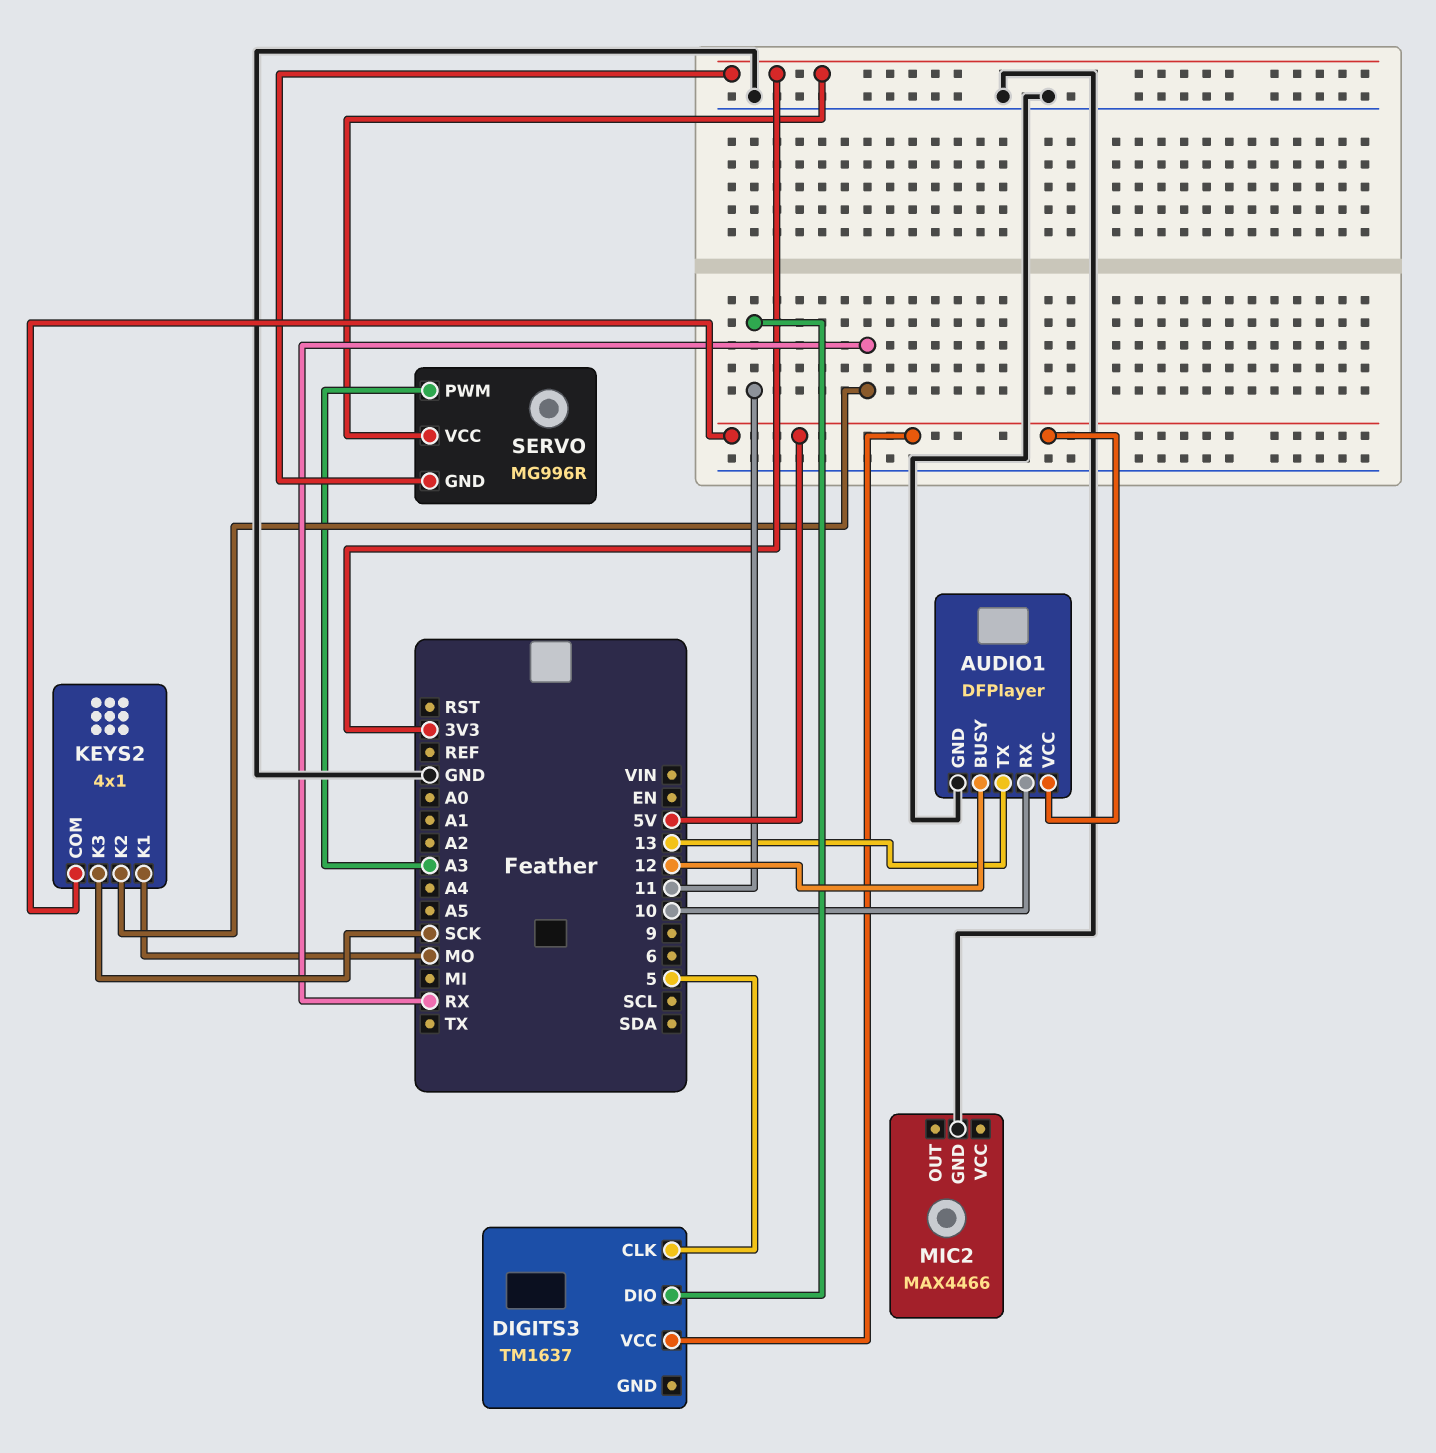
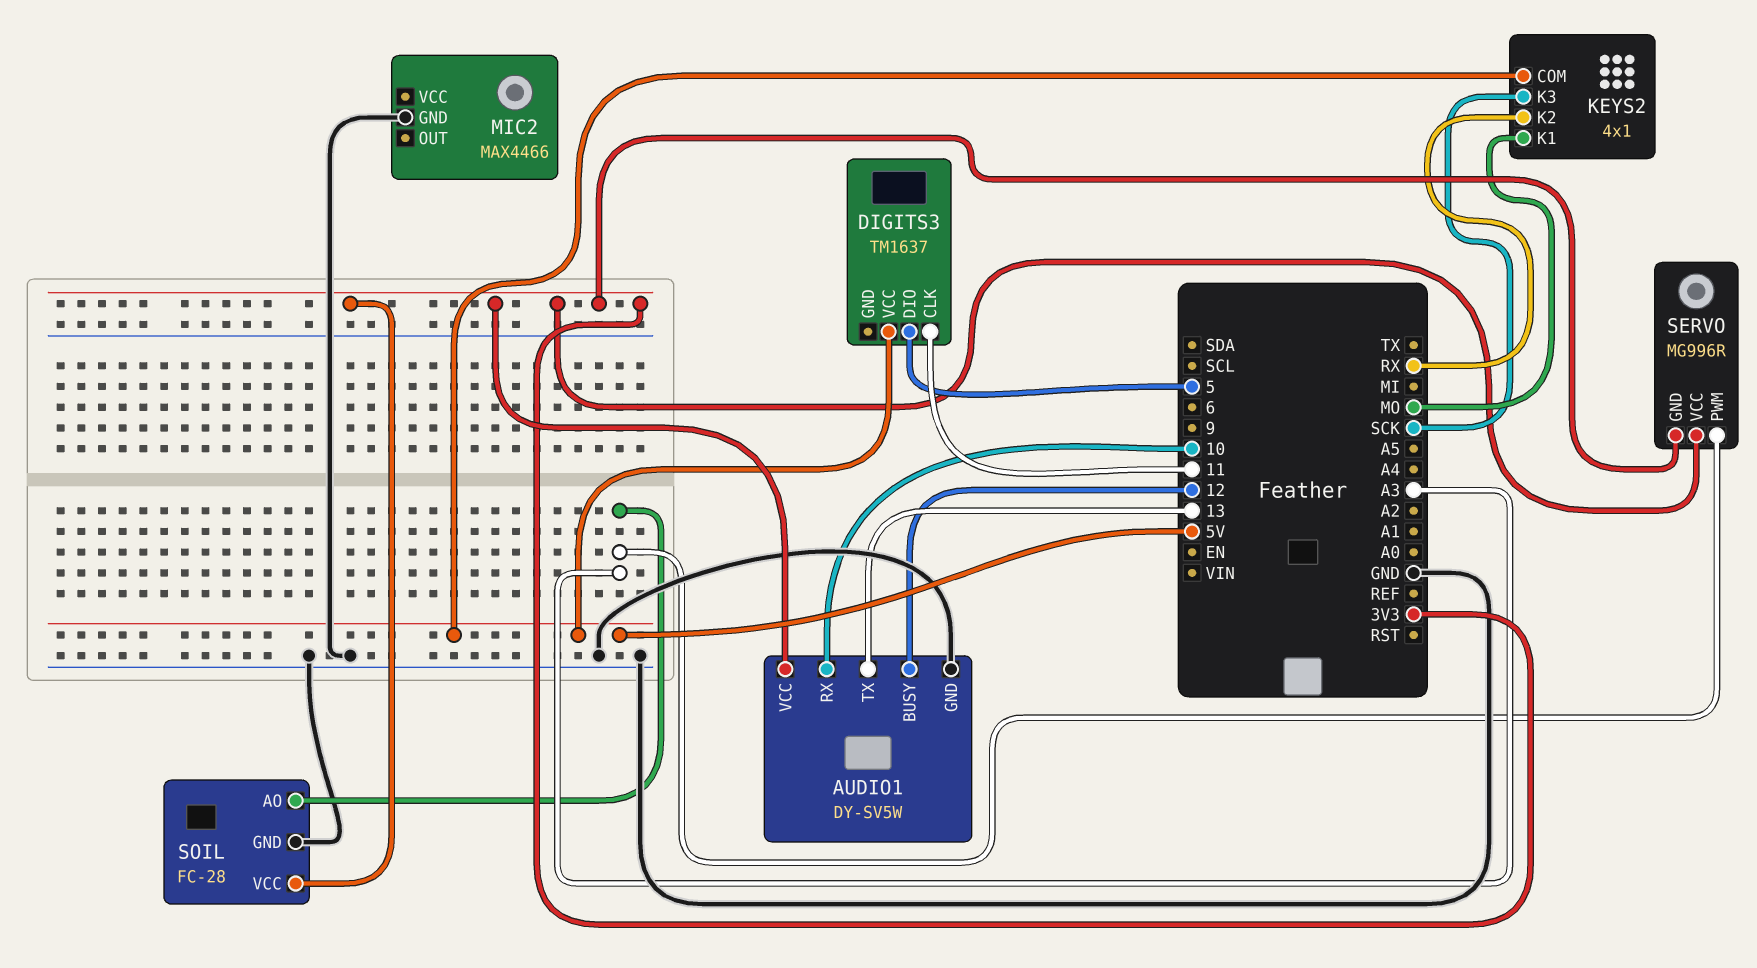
AUDIO1: DFPlayer -> DY-SV5W
AUDIO1 pin VCC: 5V -> 3V3
DIGITS3 pin CLK: 5 -> 11
DIGITS3 pin DIO: 11 -> 5
SOIL: none -> FC-28
SOIL pin AO: none -> A3
SOIL pin GND: none -> GND
SOIL pin VCC: none -> 3V3

